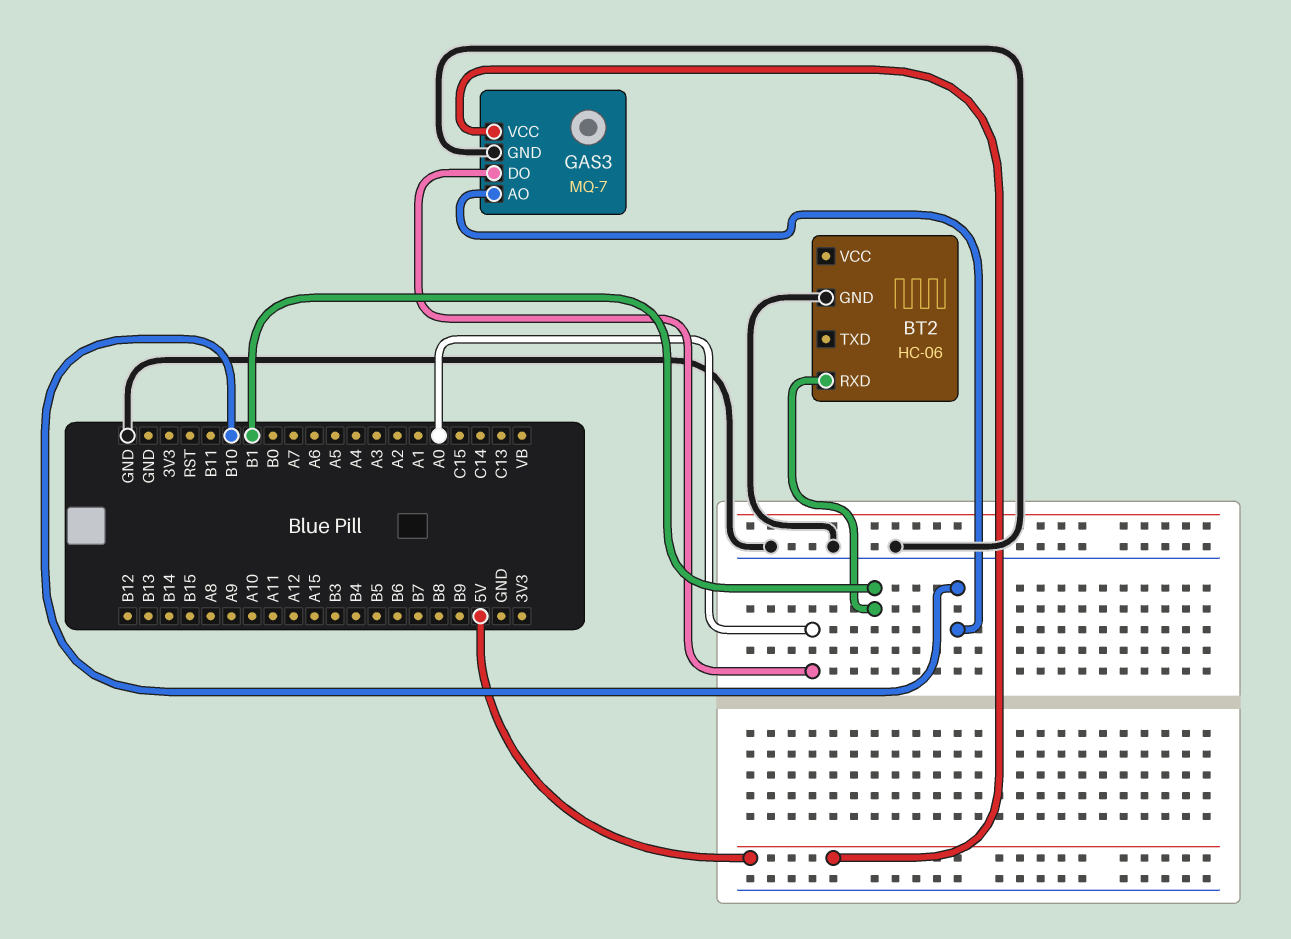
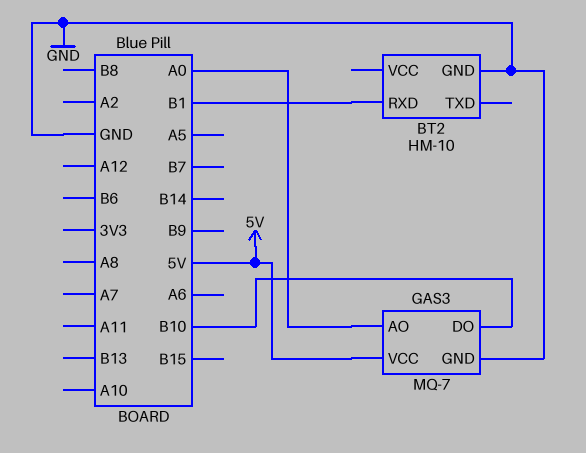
BT2: HC-06 -> HM-10
GAS3 pin AO: B10 -> A0
GAS3 pin DO: A0 -> B10

